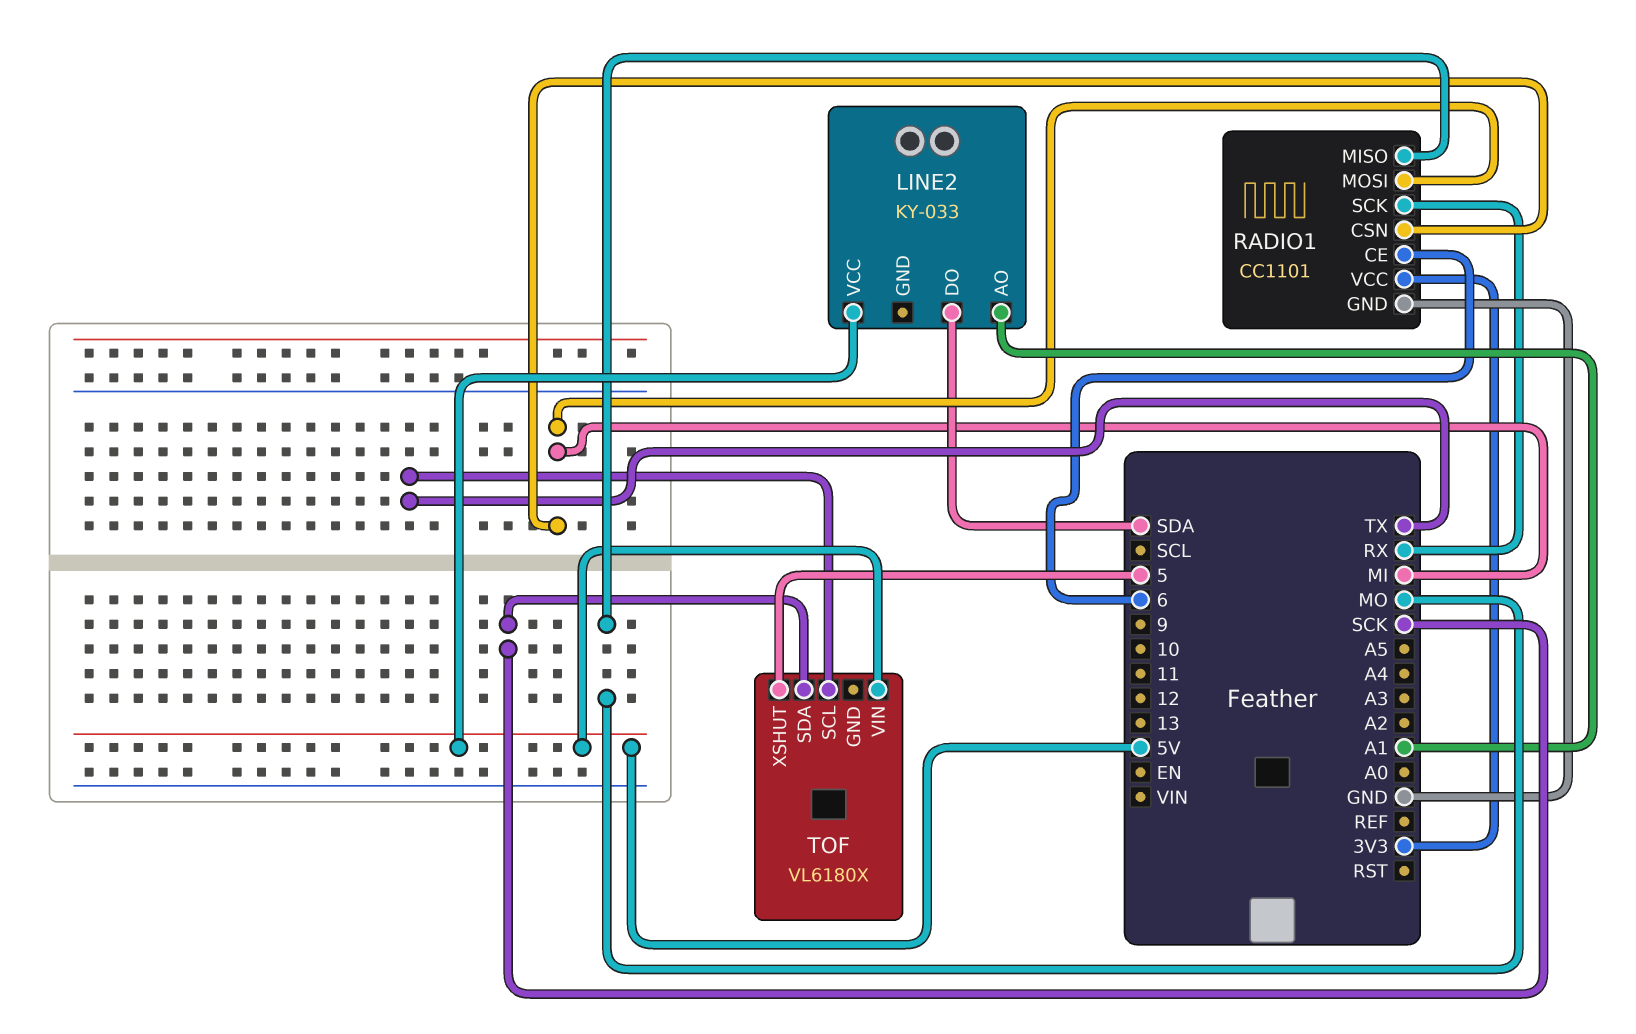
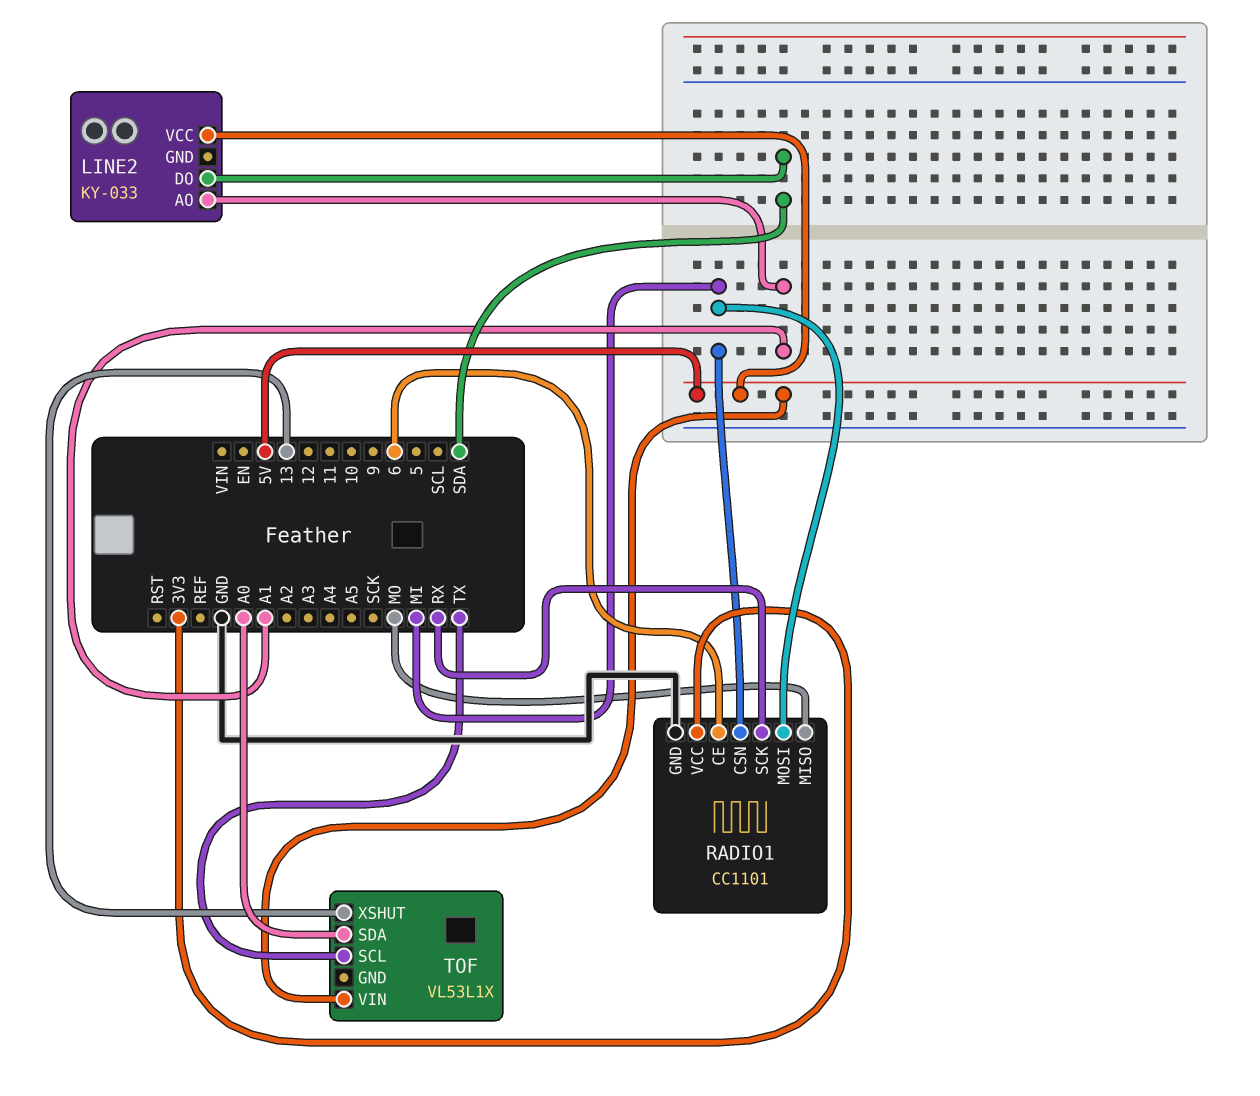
TOF: VL6180X -> VL53L1X
TOF pin SDA: SCK -> A0
TOF pin XSHUT: 5 -> 13

